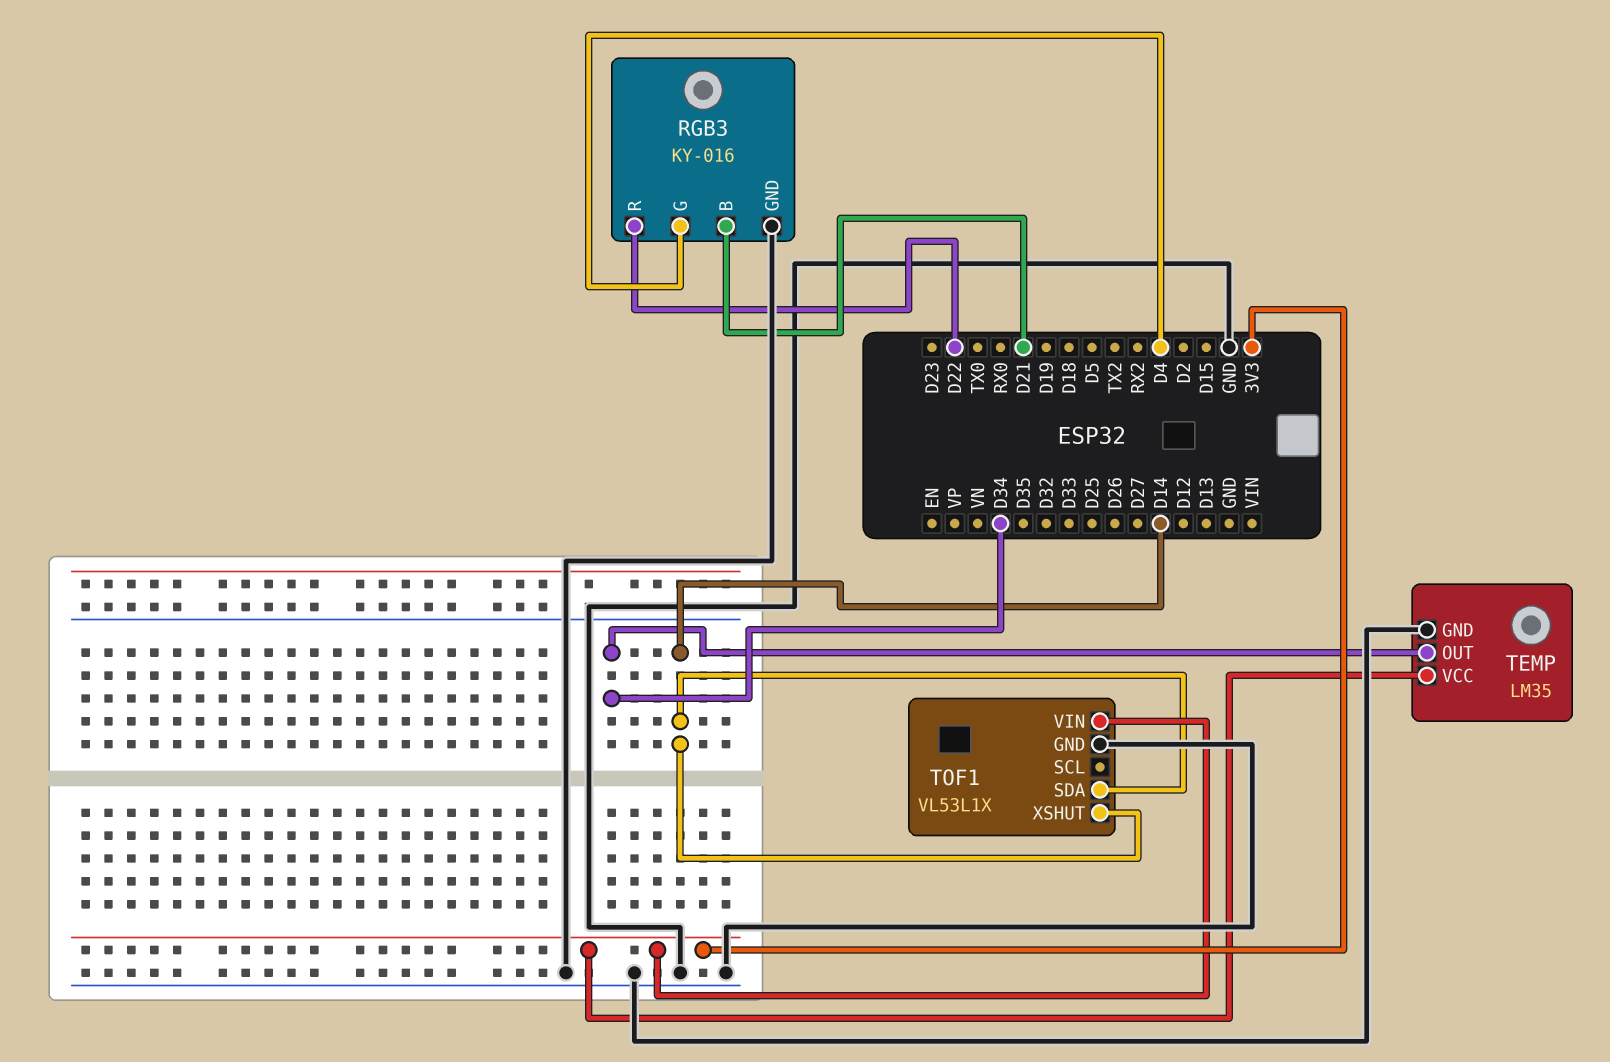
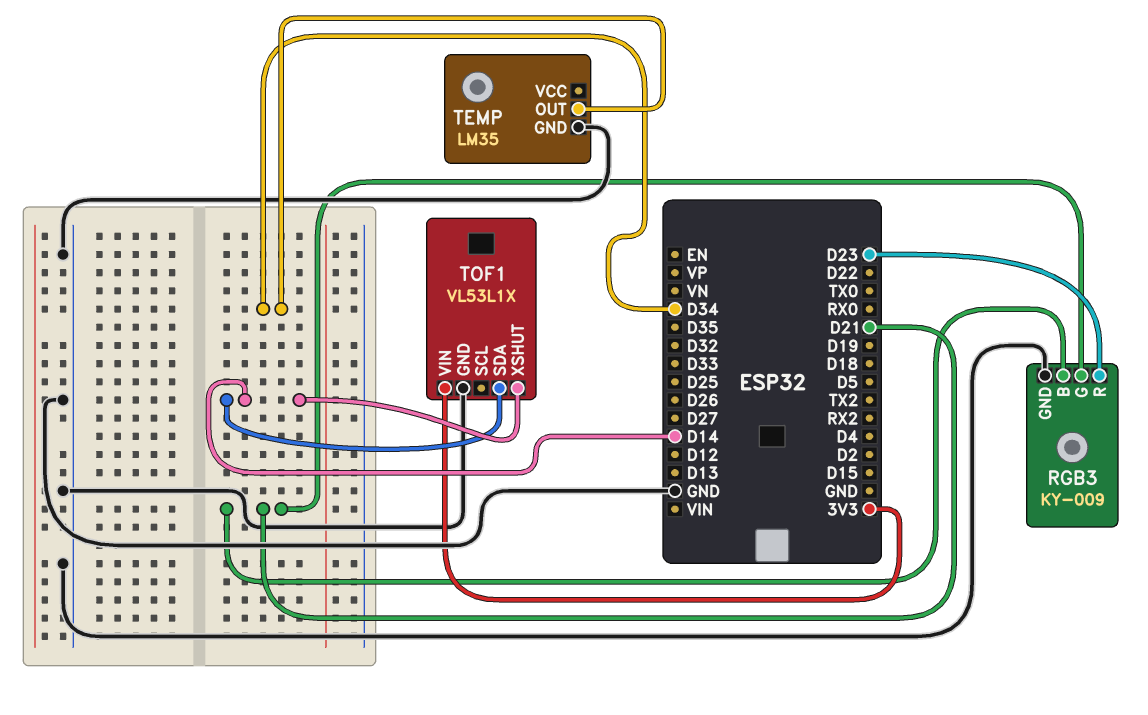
RGB3: KY-016 -> KY-009
RGB3 pin G: D4 -> D21
RGB3 pin R: D22 -> D23
TEMP pin VCC: 3V3 -> none

